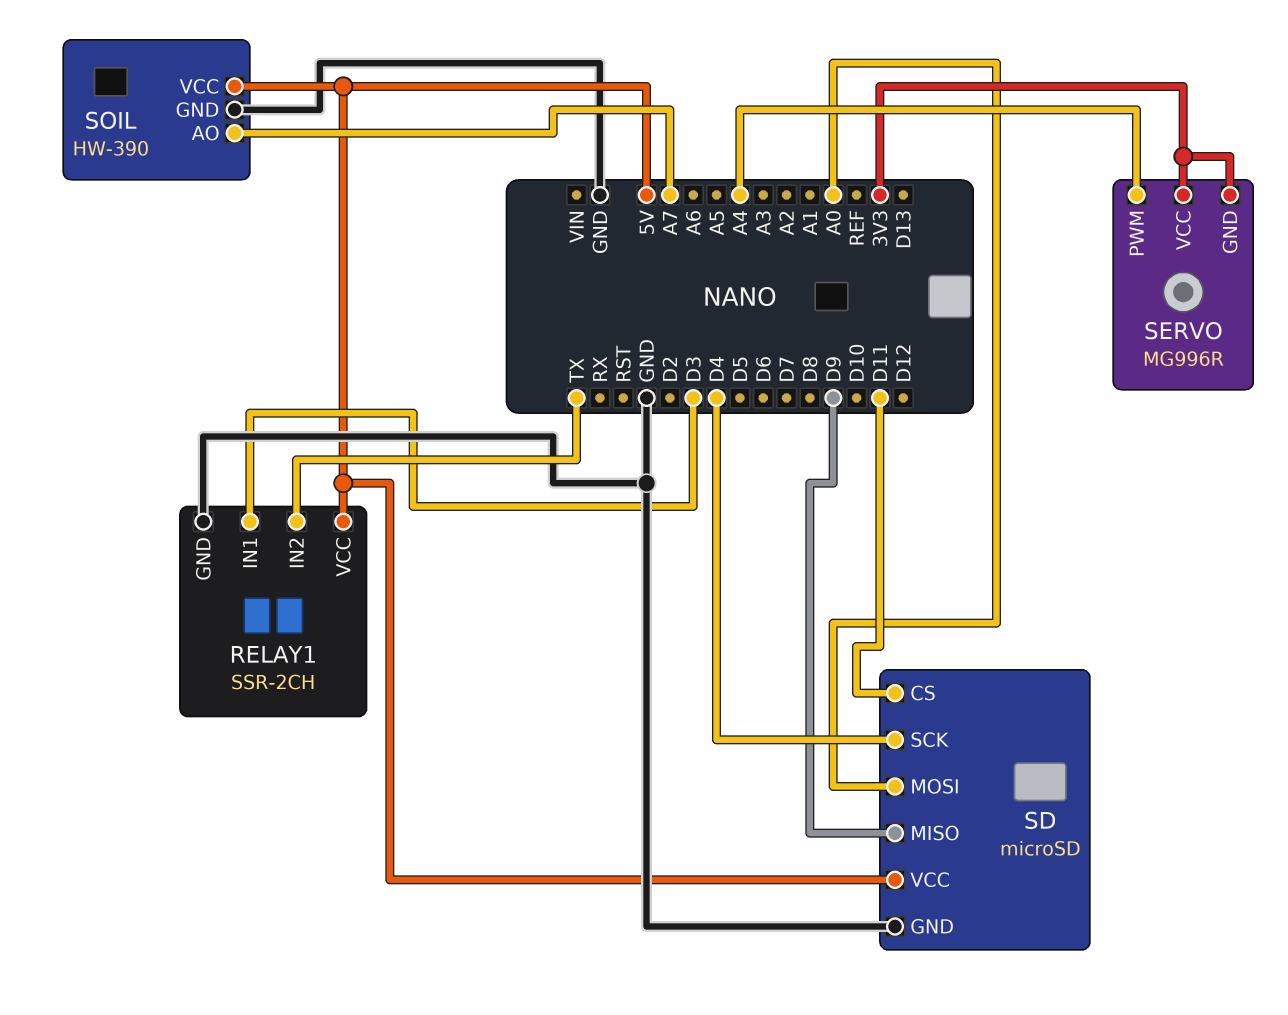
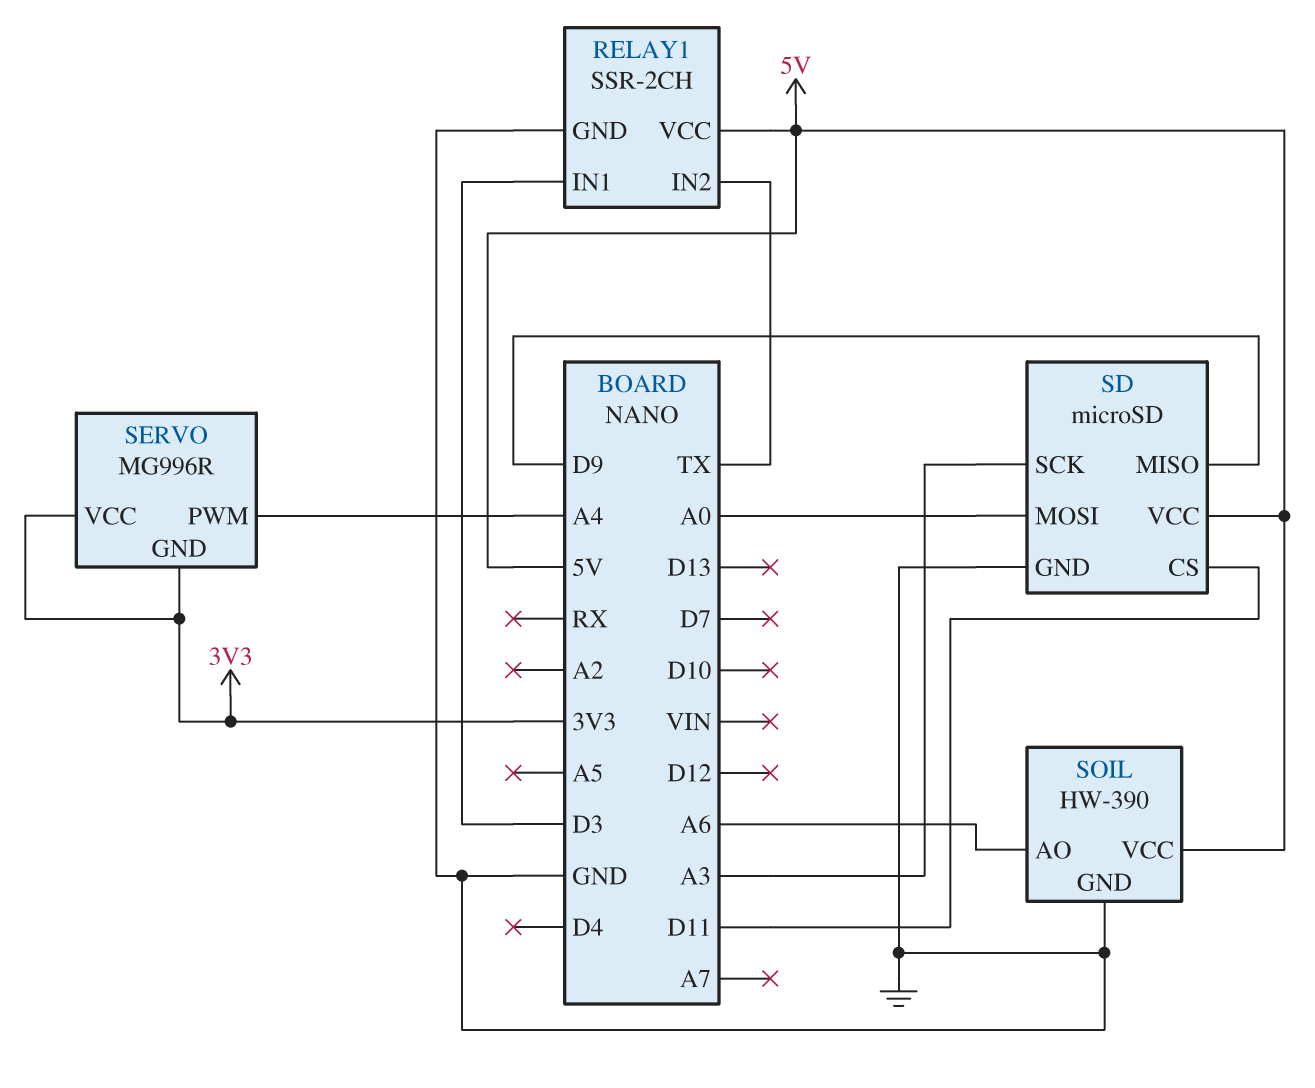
SD pin SCK: D4 -> A3
SOIL pin AO: A7 -> A6

